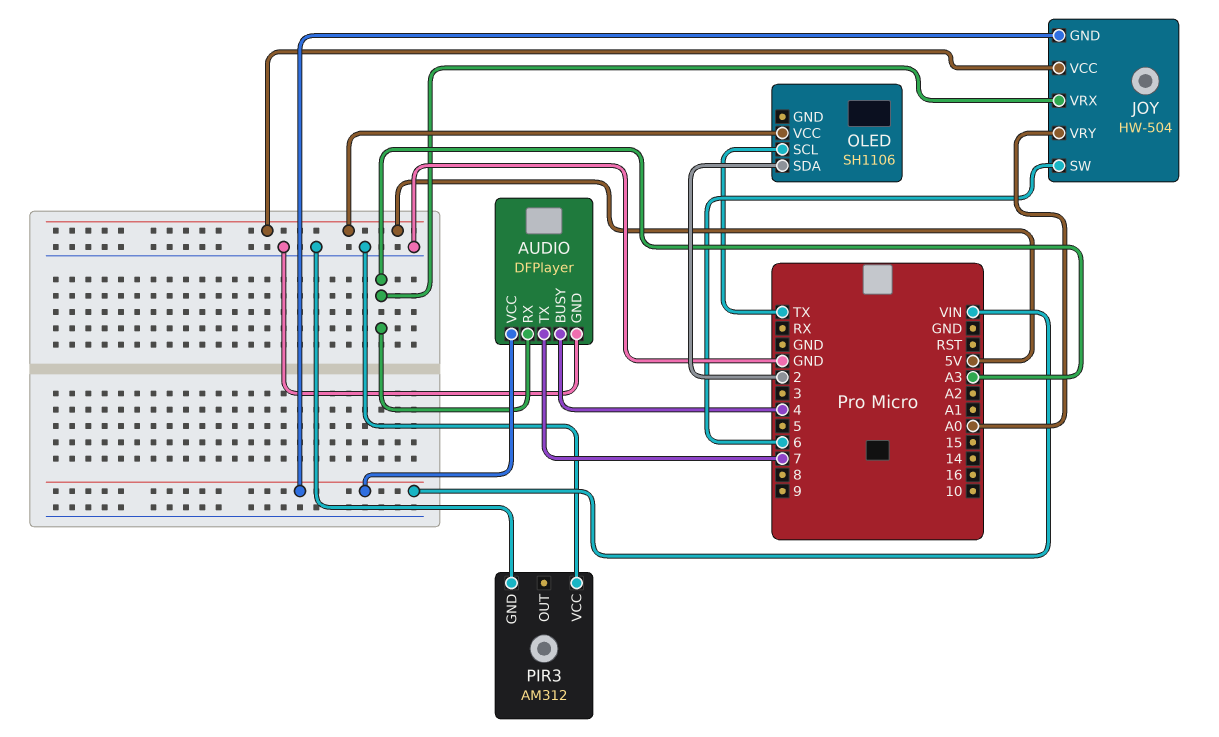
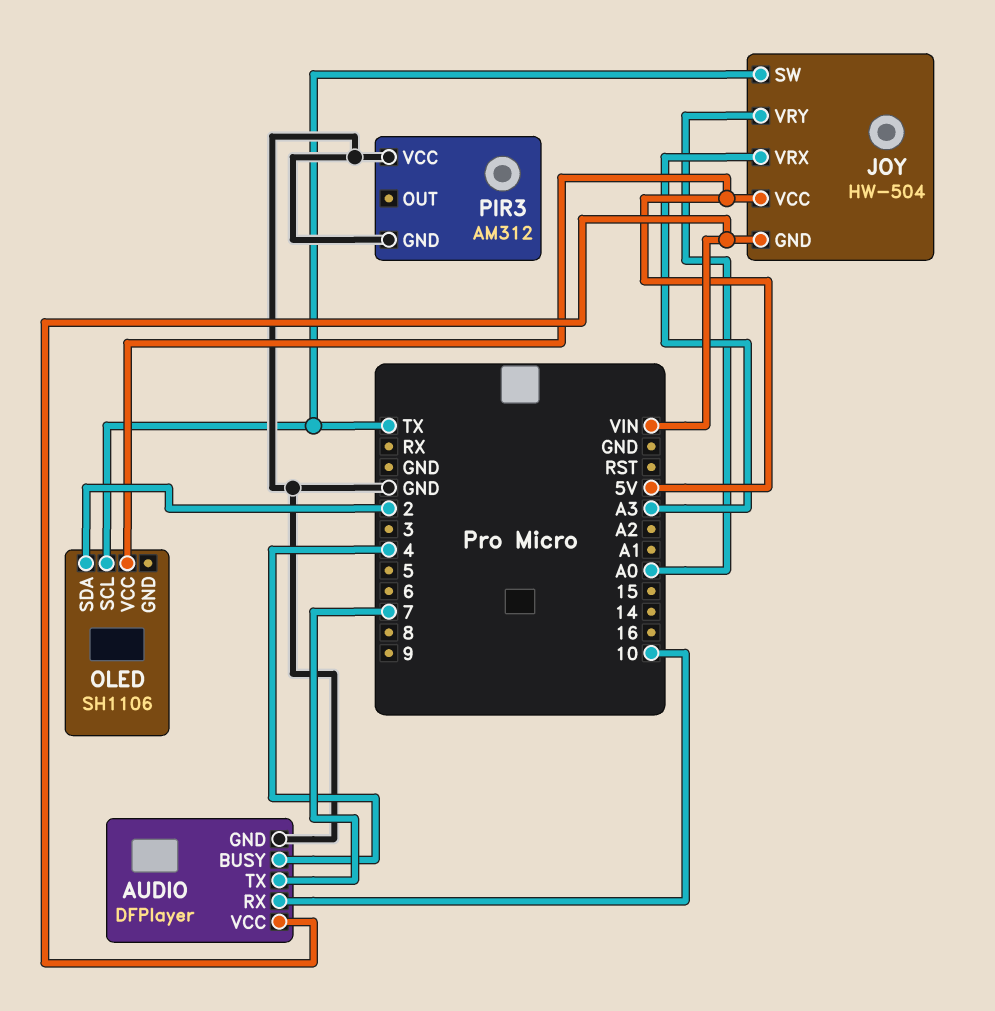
AUDIO pin RX: A3 -> 10
JOY pin SW: 6 -> TX

